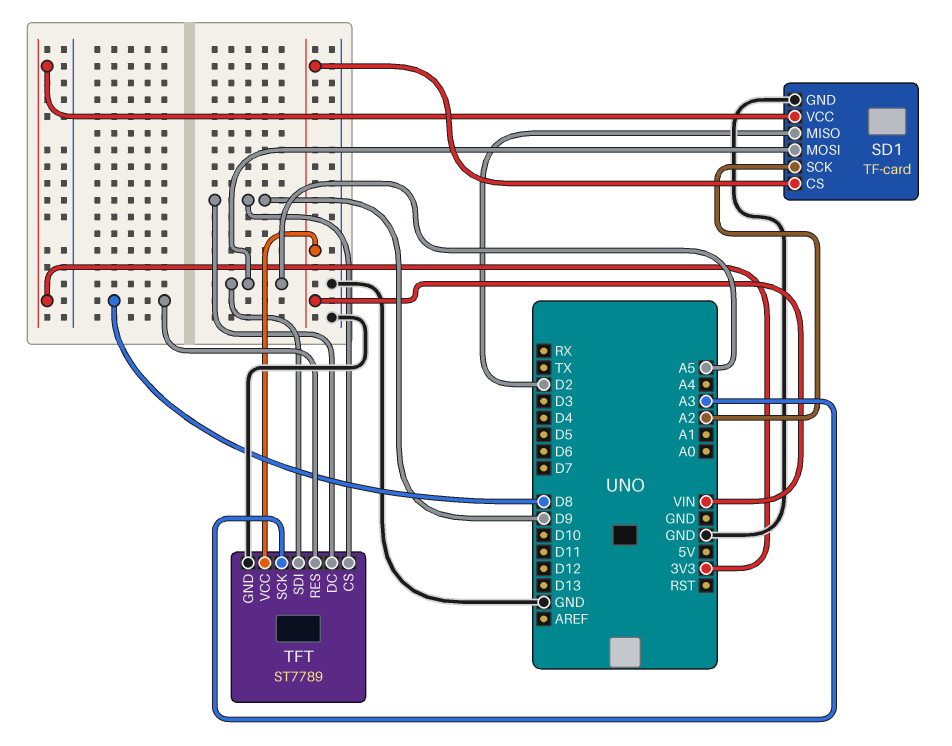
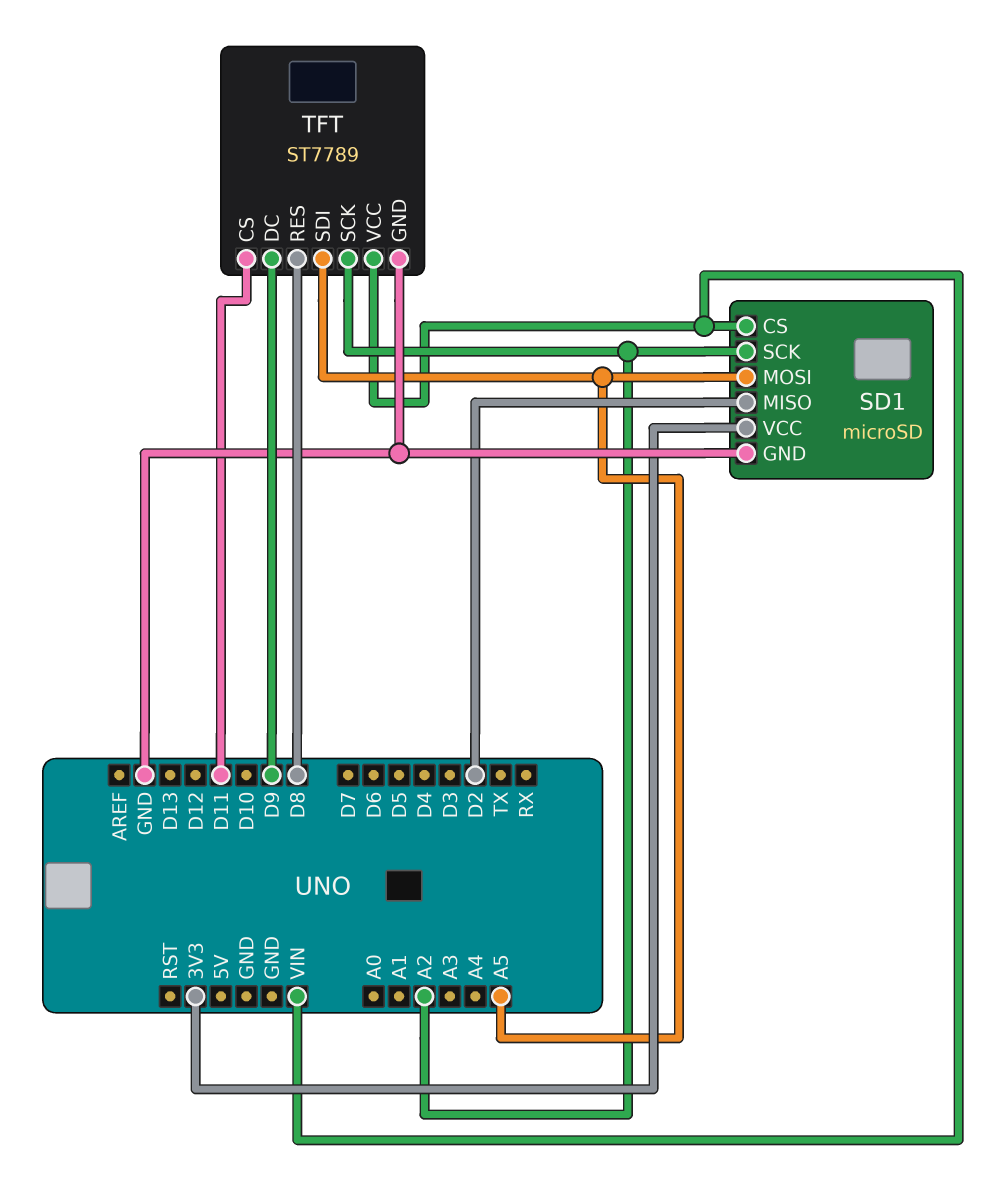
SD1: TF-card -> microSD
TFT pin CS: D9 -> D11
TFT pin SCK: A3 -> A2

